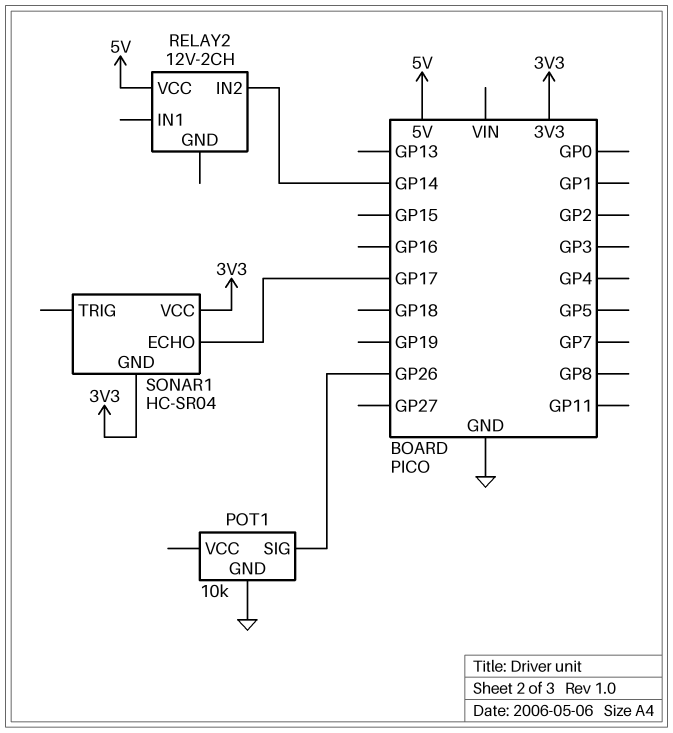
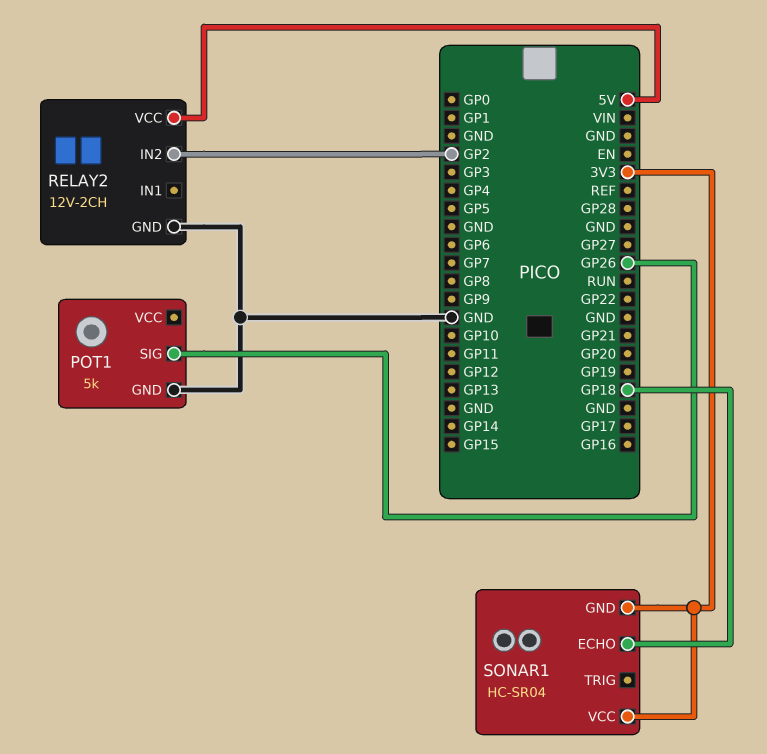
POT1: 10k -> 5k
RELAY2 pin GND: none -> GND
RELAY2 pin IN2: GP14 -> GP2
SONAR1 pin ECHO: GP17 -> GP18

